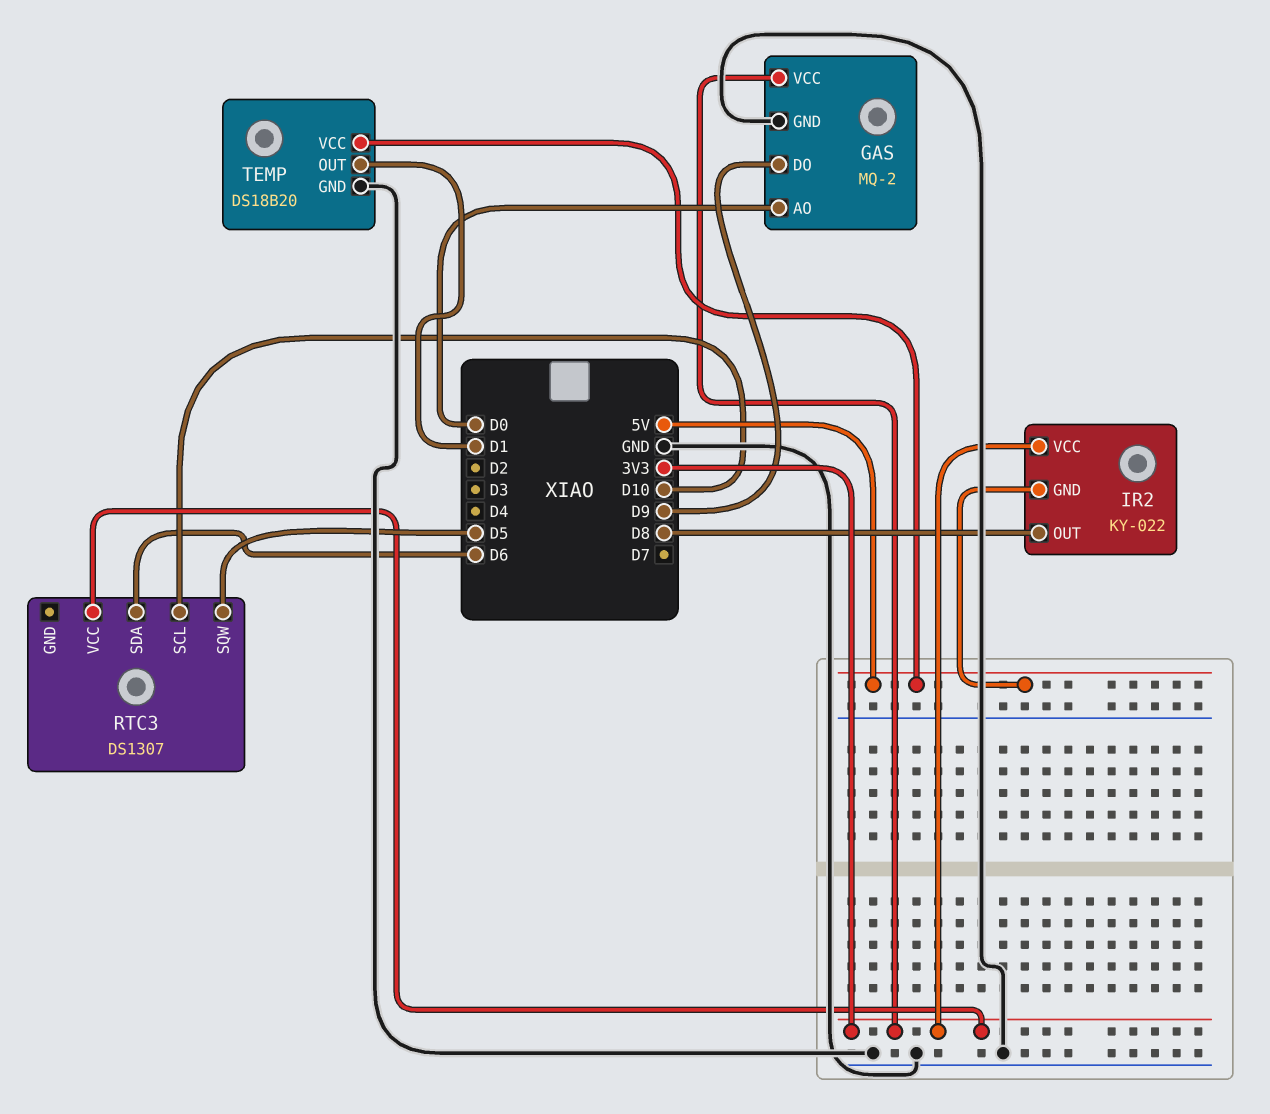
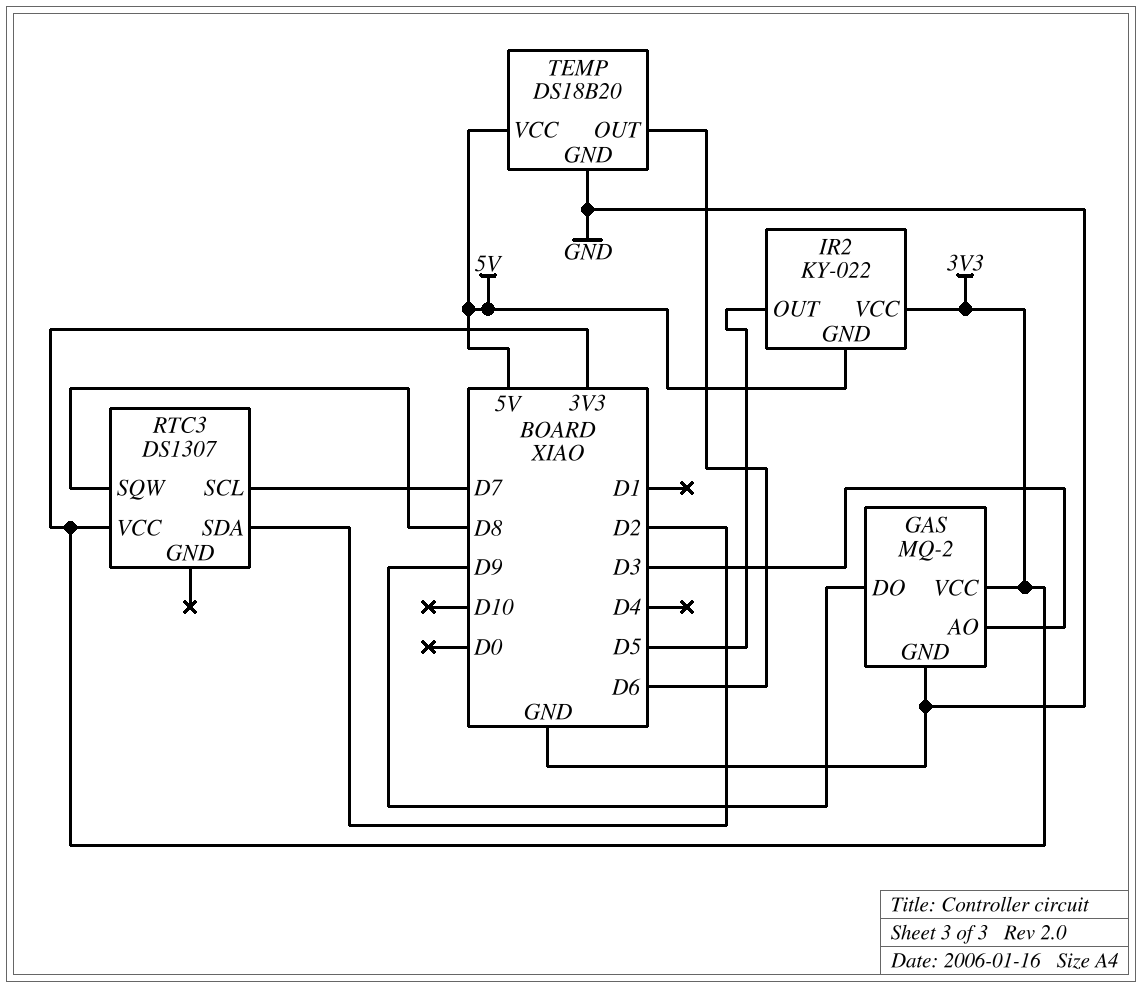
GAS pin AO: D0 -> D3
IR2 pin OUT: D8 -> D5
RTC3 pin SCL: D10 -> D7
RTC3 pin SDA: D6 -> D2
RTC3 pin SQW: D5 -> D8
TEMP pin OUT: D1 -> D6

